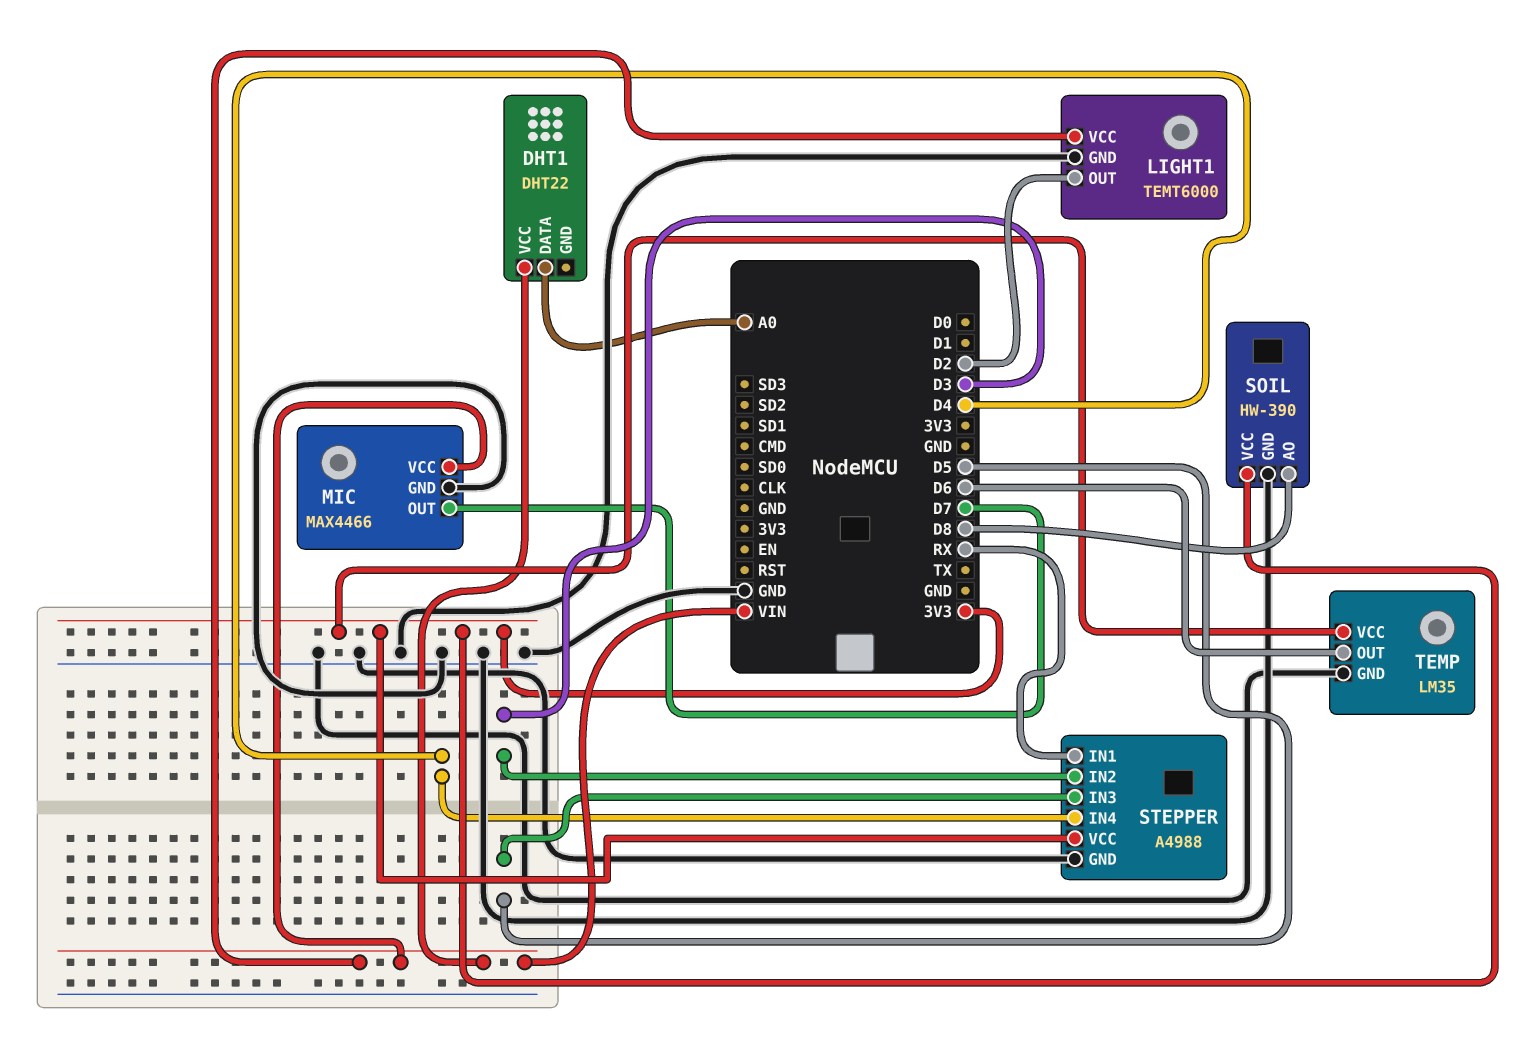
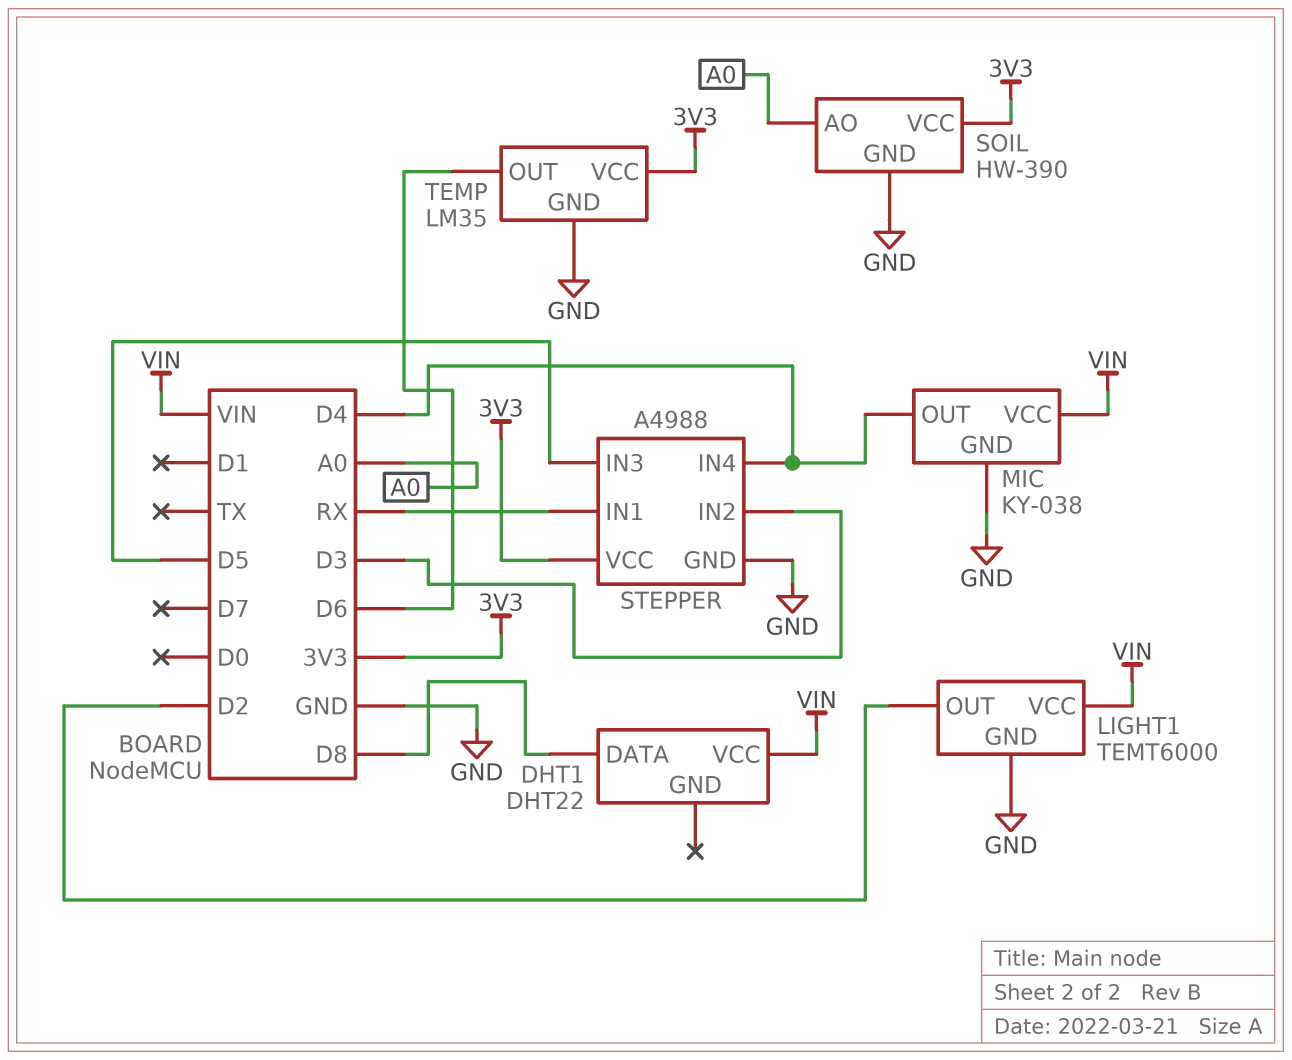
DHT1 pin DATA: A0 -> D8
MIC: MAX4466 -> KY-038
MIC pin OUT: D7 -> D4
SOIL pin AO: D8 -> A0

